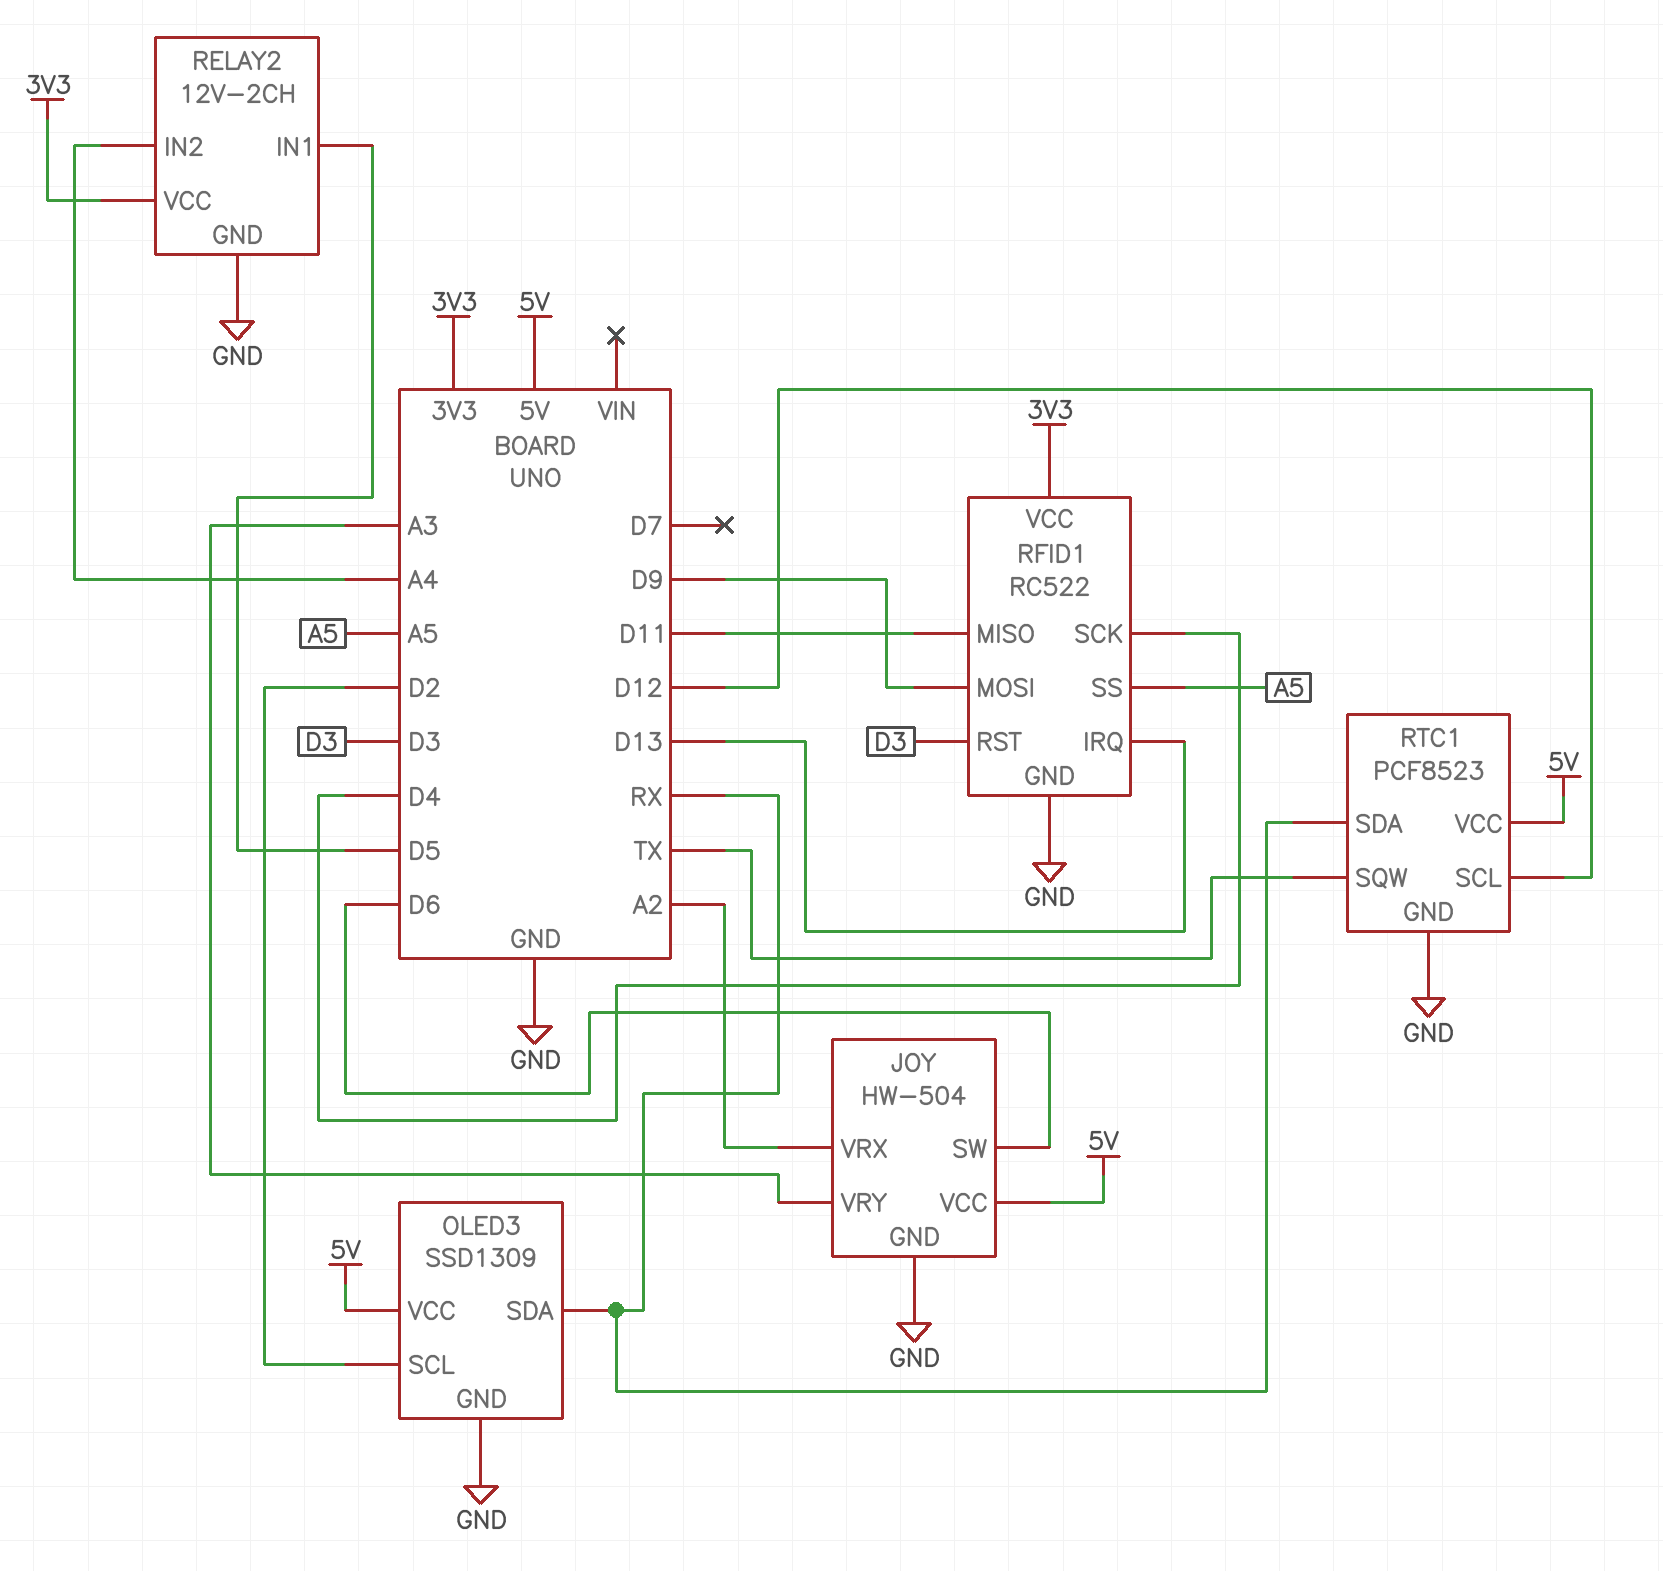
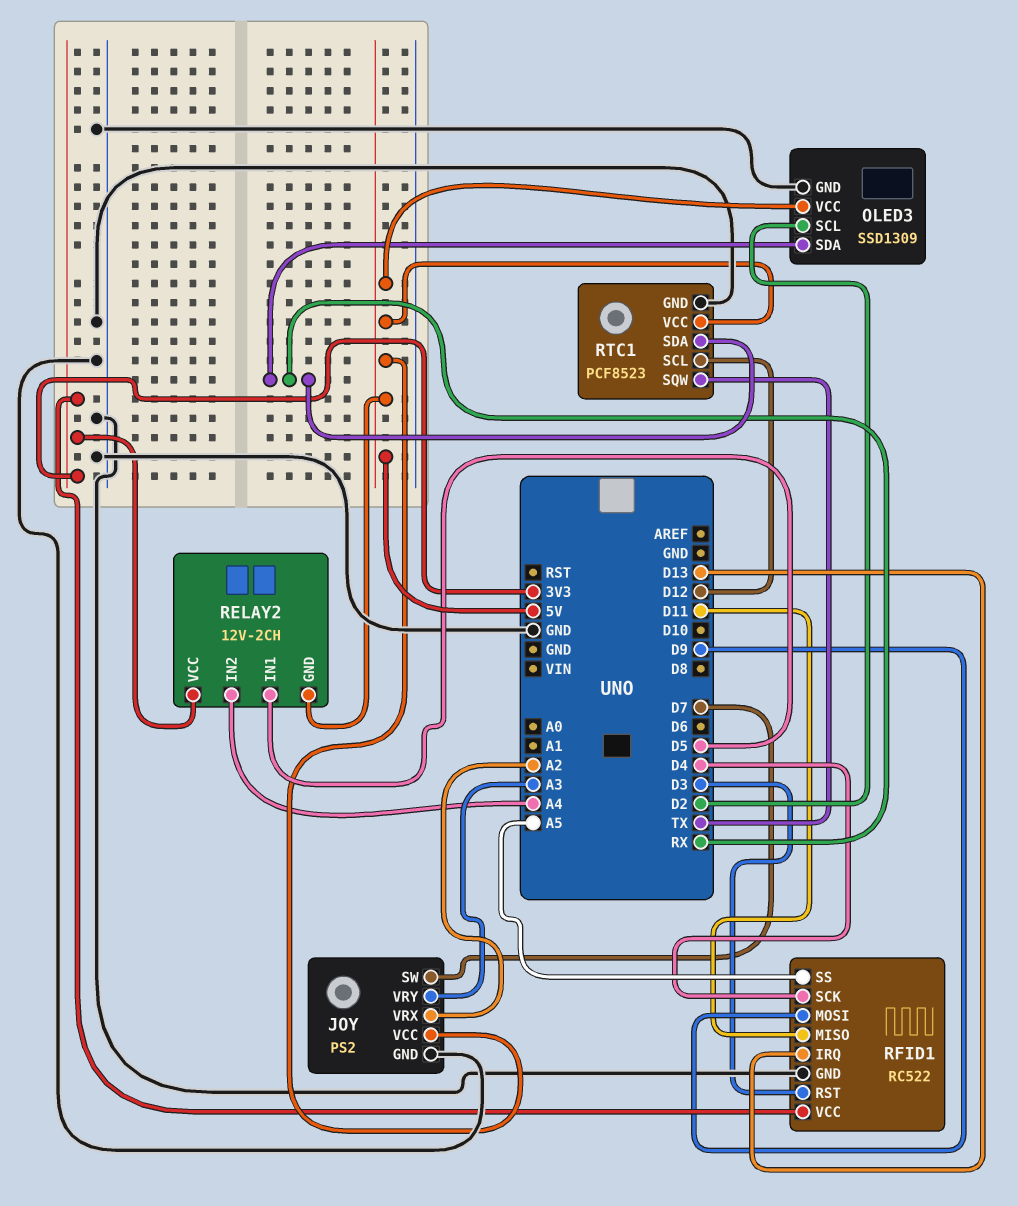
JOY: HW-504 -> PS2
JOY pin SW: D6 -> D7
RELAY2 pin GND: GND -> 5V

